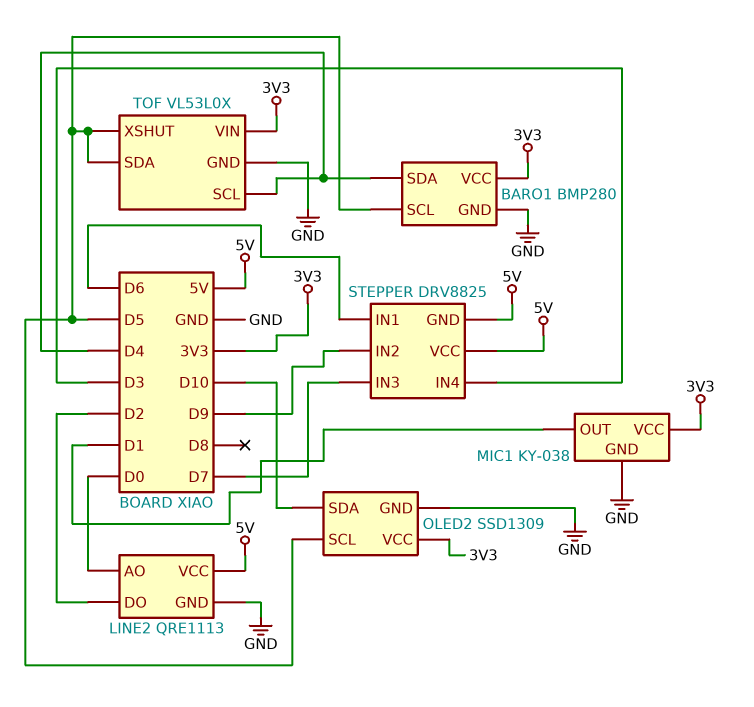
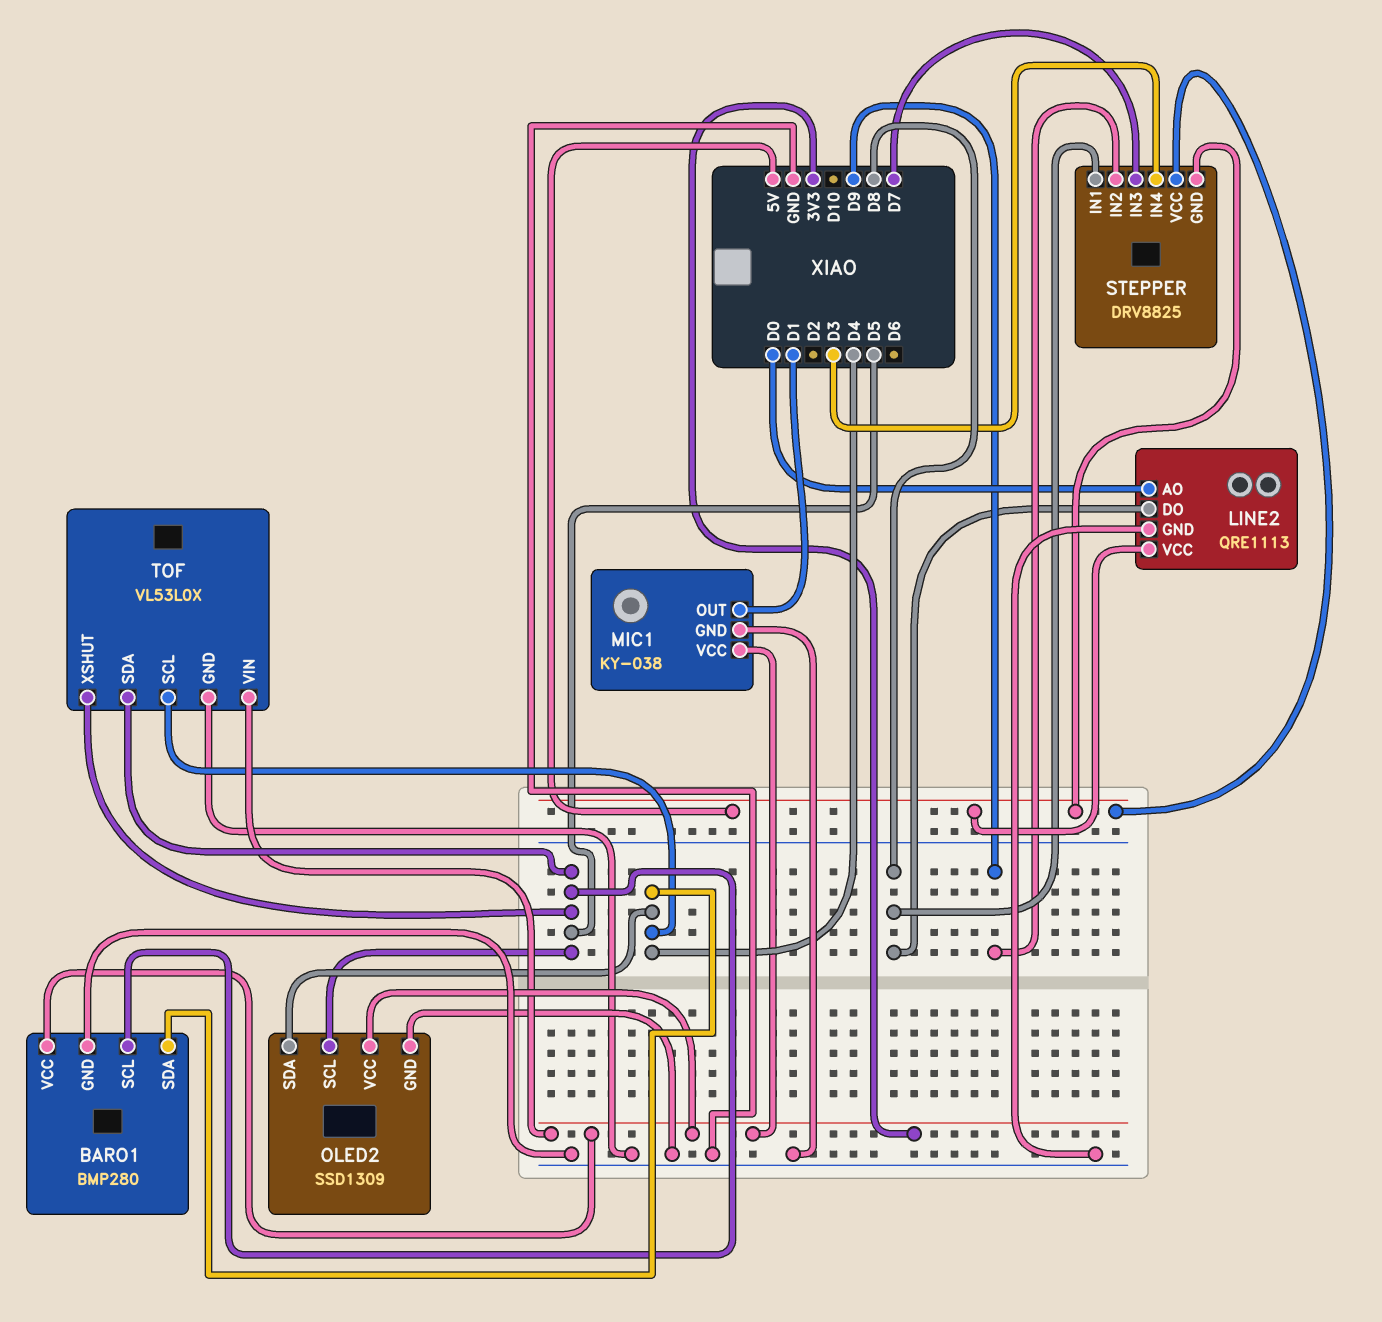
LINE2 pin DO: D2 -> D8
OLED2 pin SDA: D10 -> D4
STEPPER pin IN1: D6 -> D8

